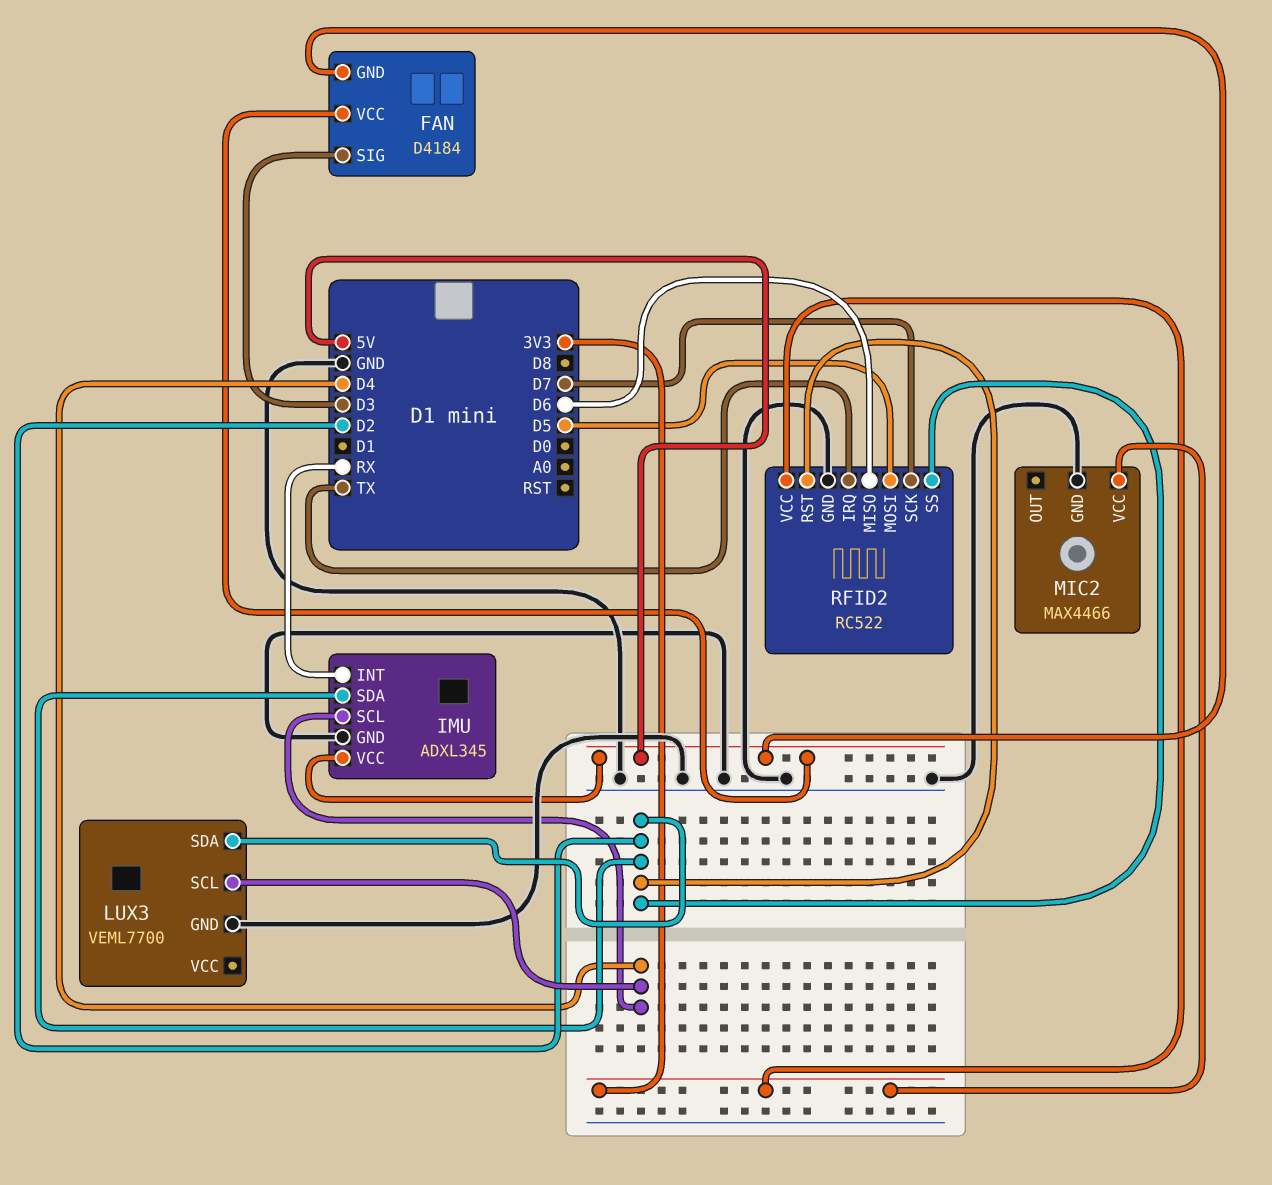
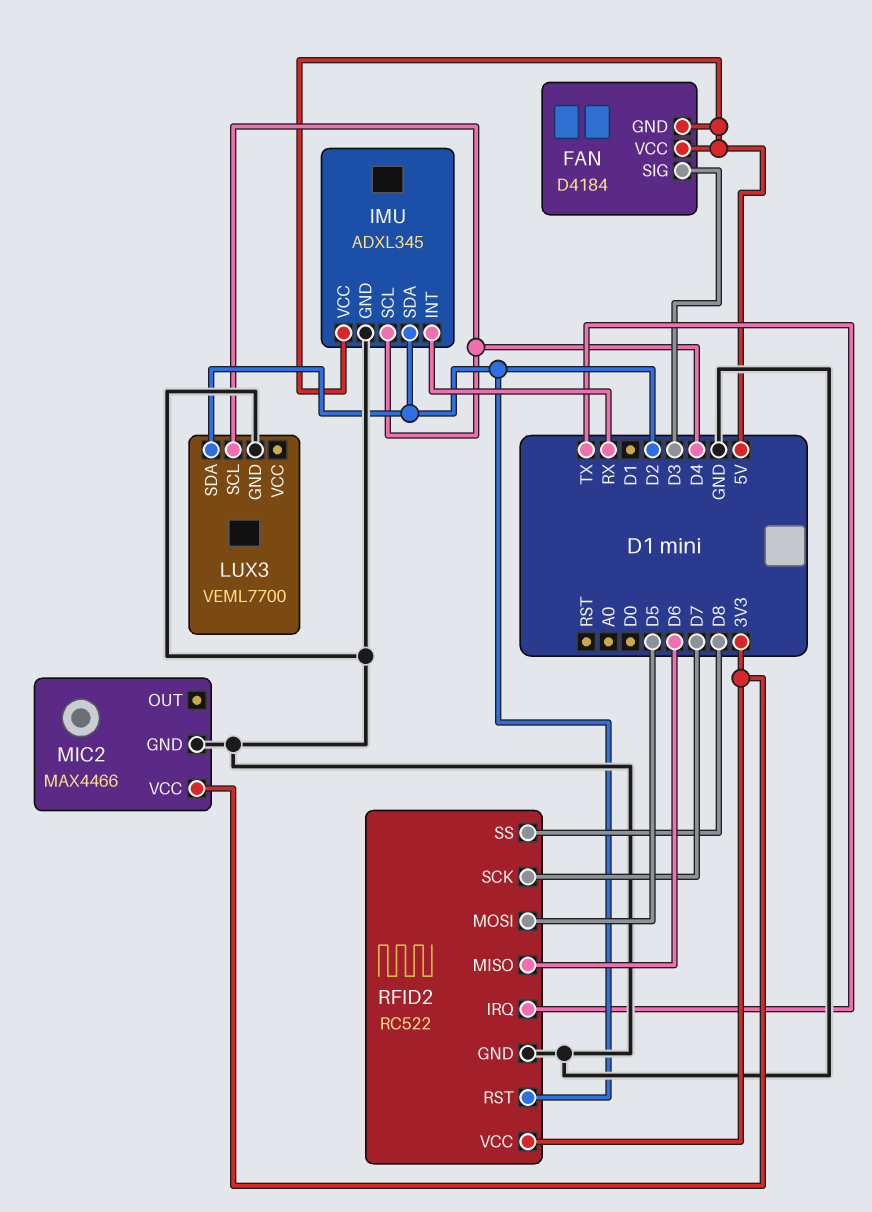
RFID2 pin SS: D2 -> D8

